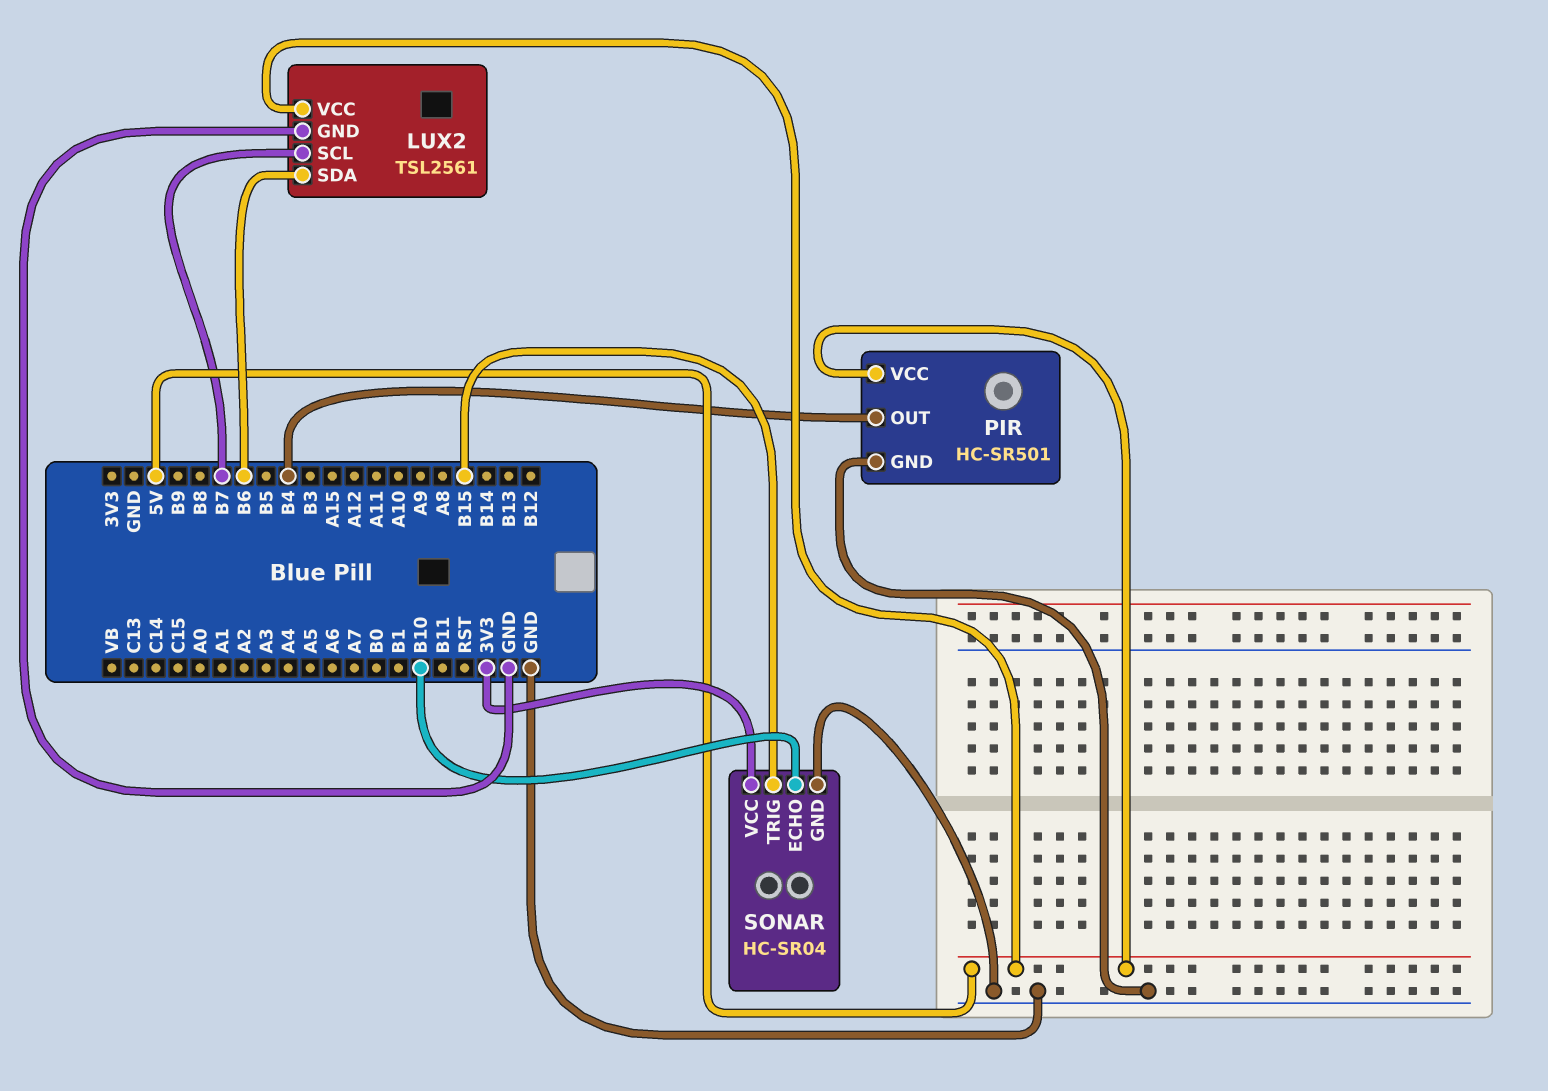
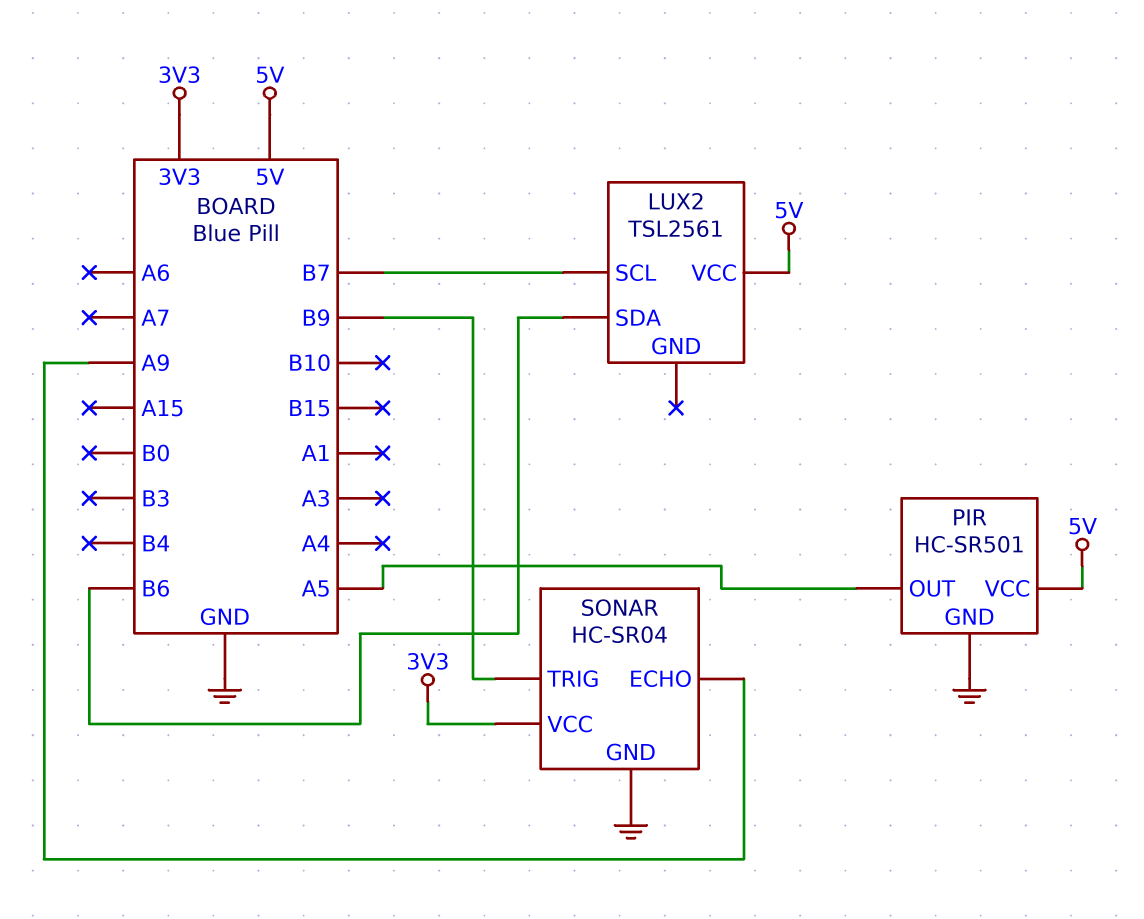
LUX2 pin GND: GND -> none
PIR pin OUT: B4 -> A5
SONAR pin ECHO: B10 -> A9
SONAR pin TRIG: B15 -> B9

